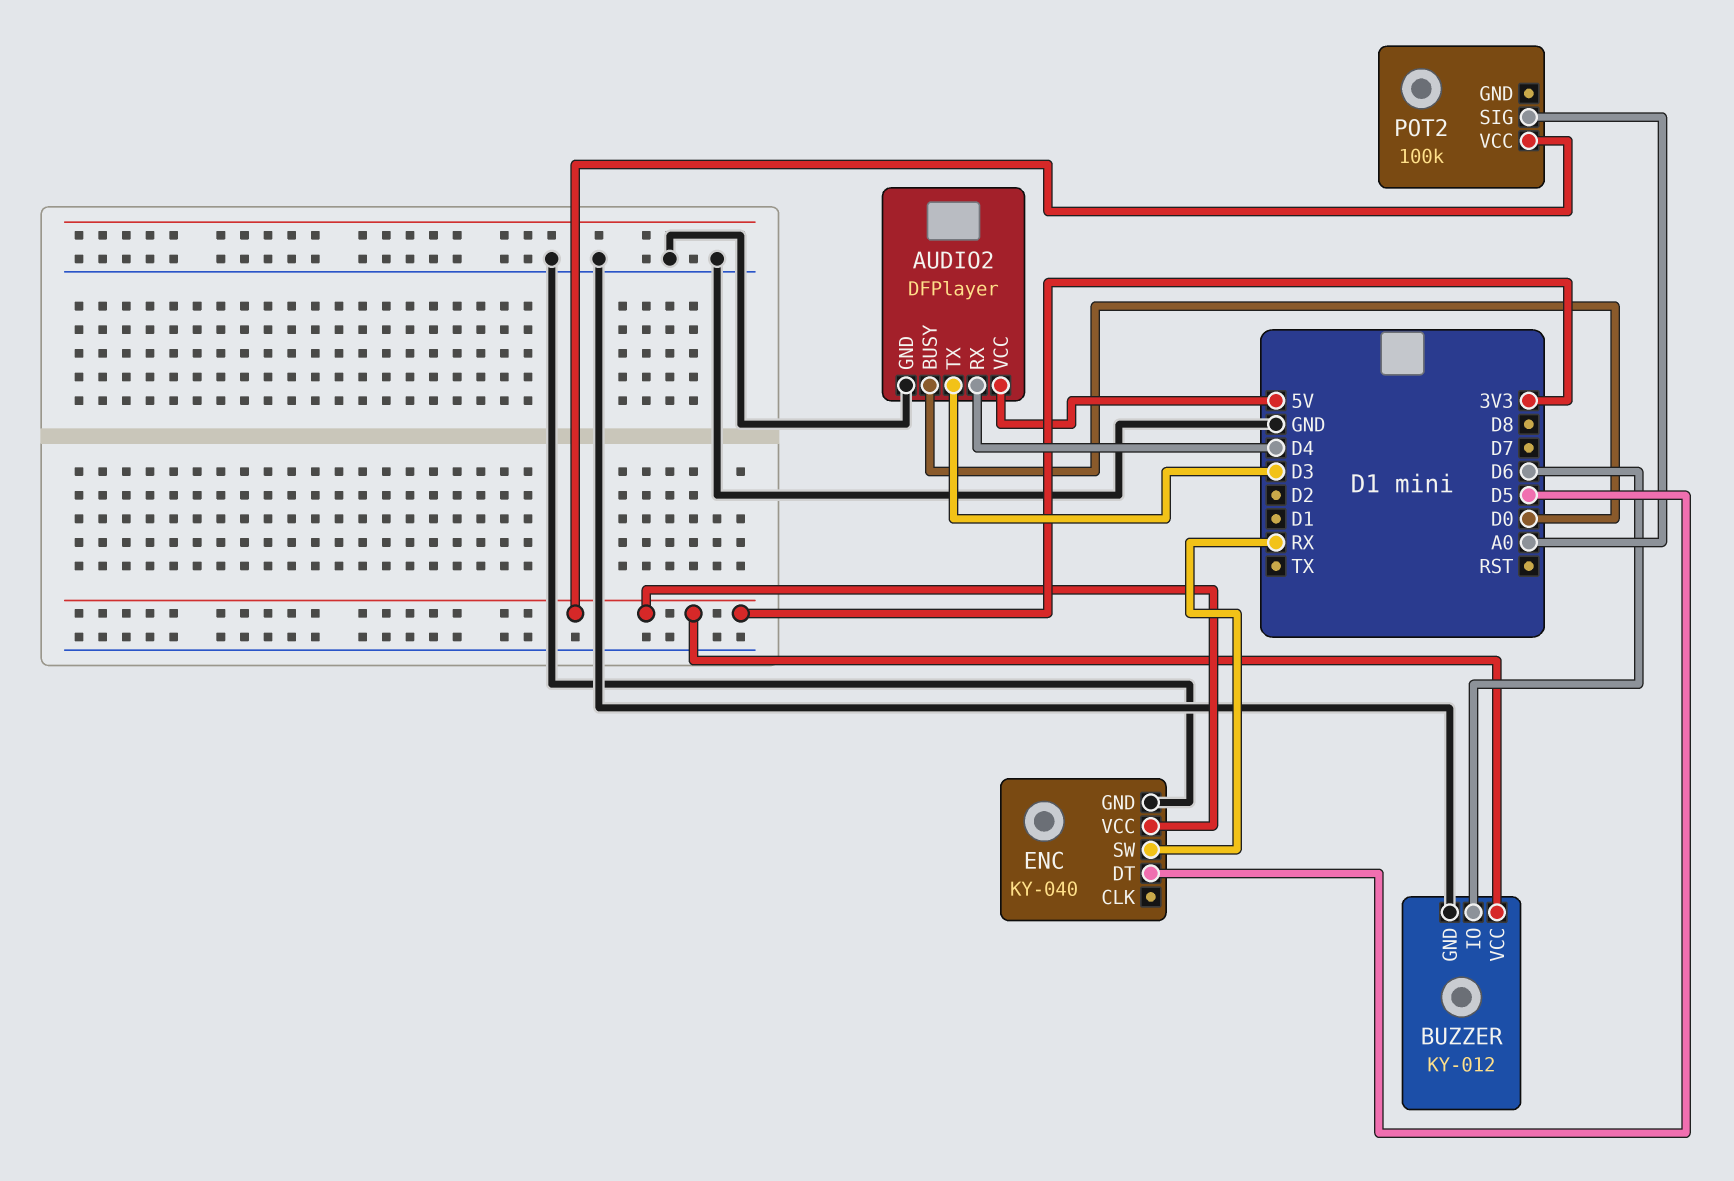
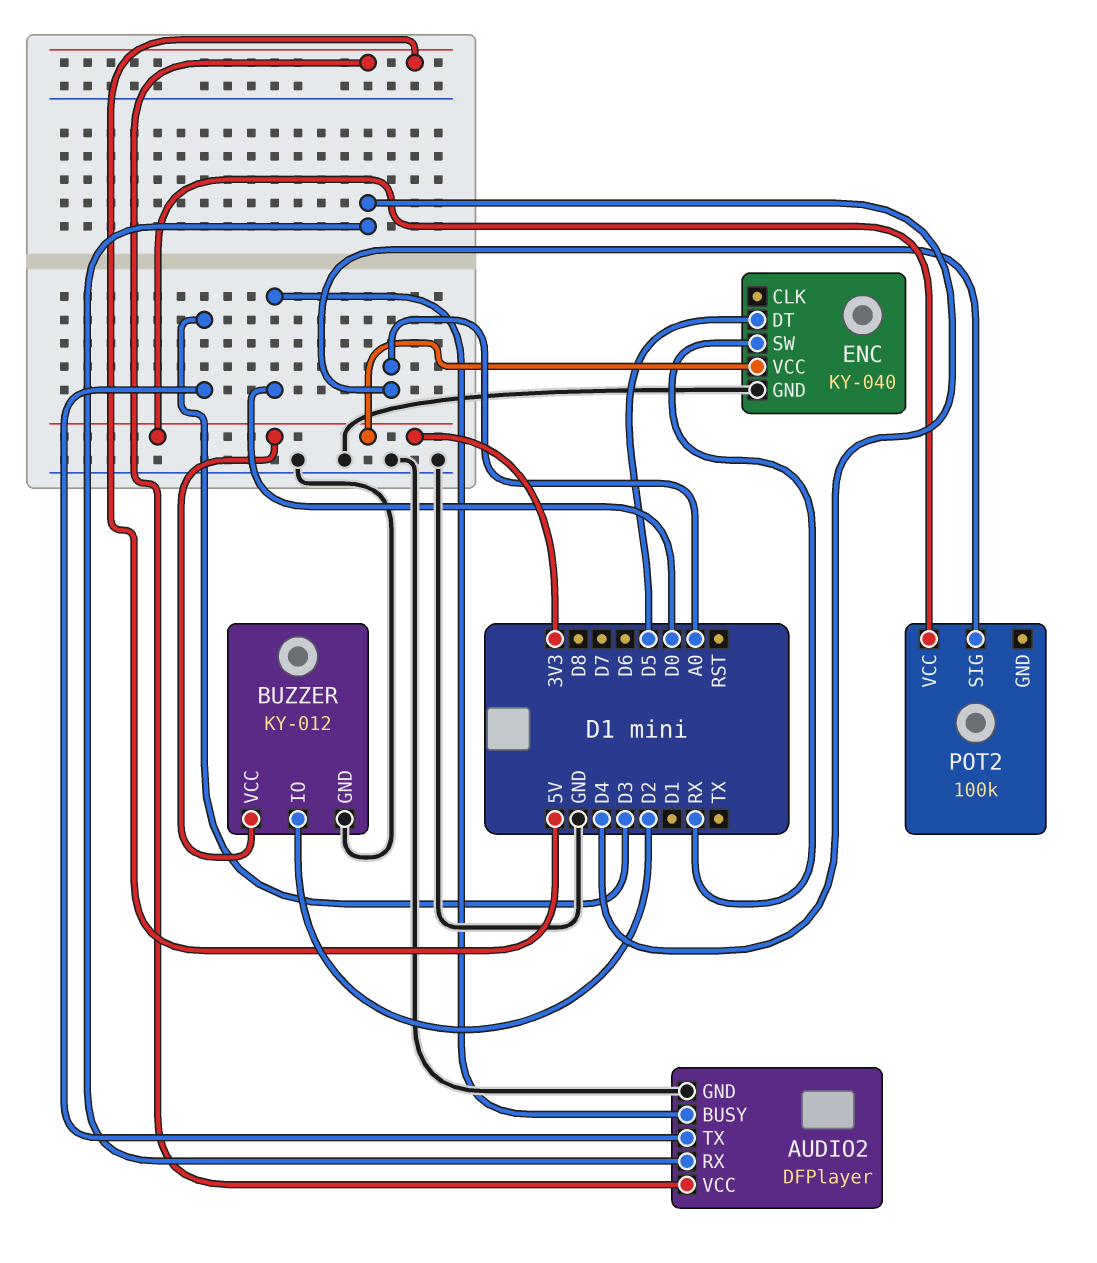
BUZZER pin IO: D6 -> D2

